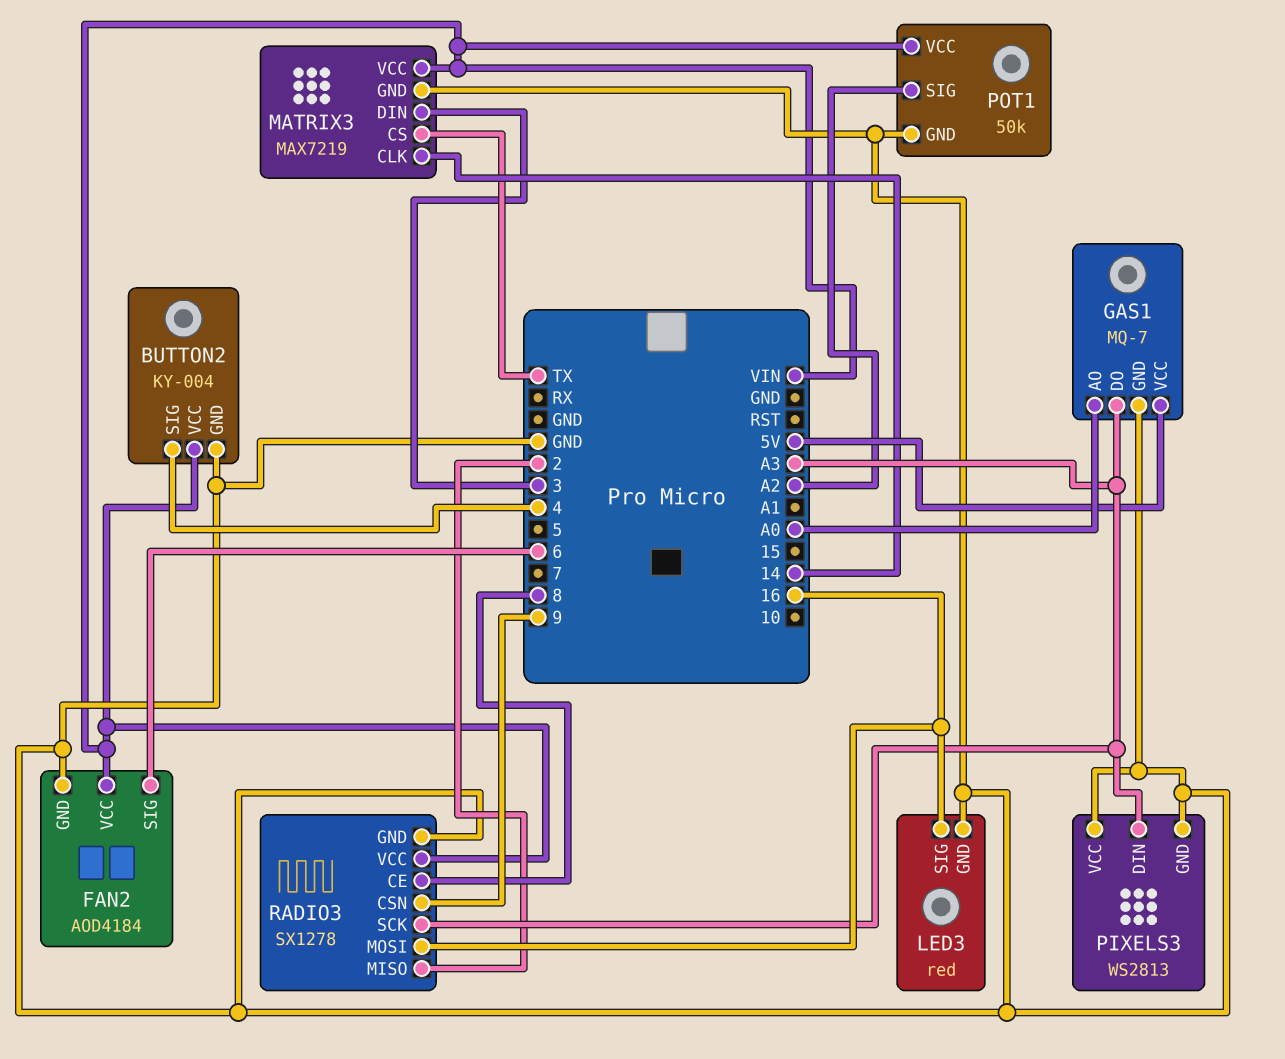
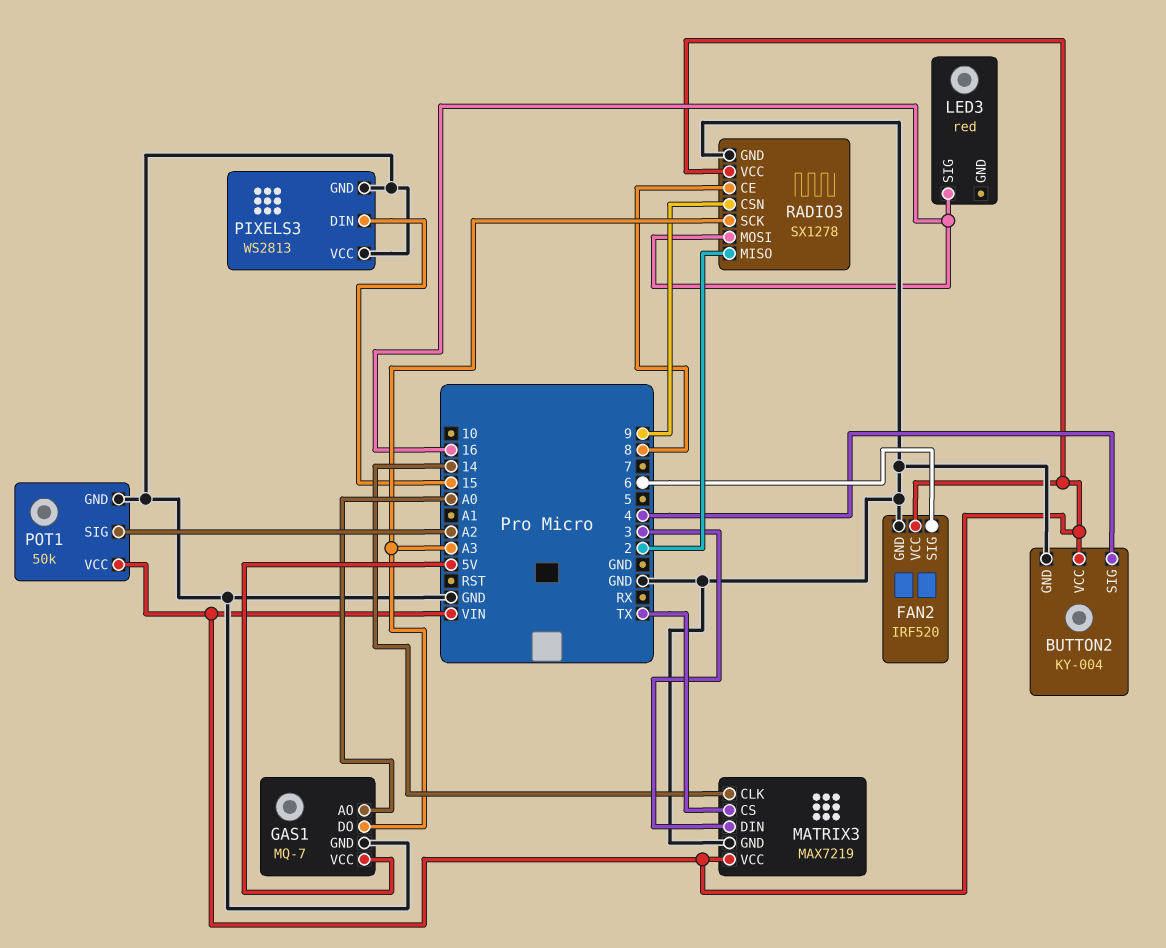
FAN2: AOD4184 -> IRF520
LED3 pin GND: GND -> none
PIXELS3 pin DIN: A3 -> 15

